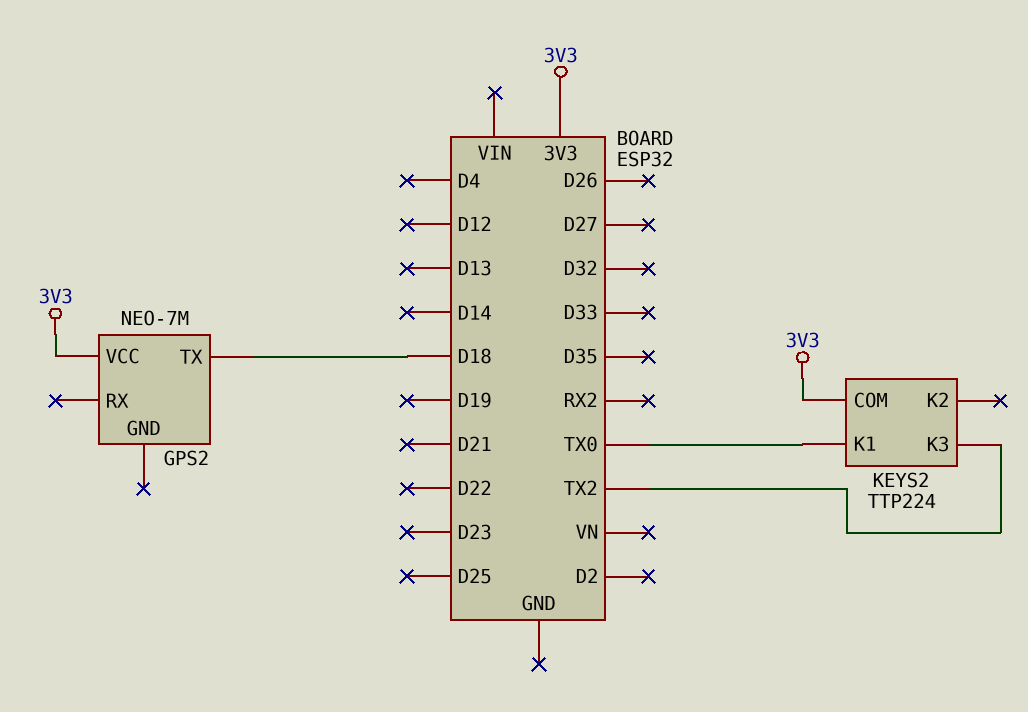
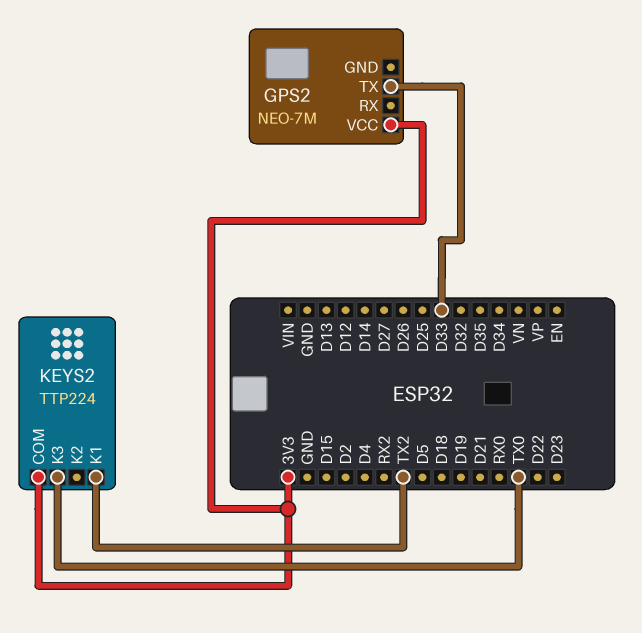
GPS2 pin TX: D18 -> D33
KEYS2 pin K1: TX0 -> TX2
KEYS2 pin K3: TX2 -> TX0

